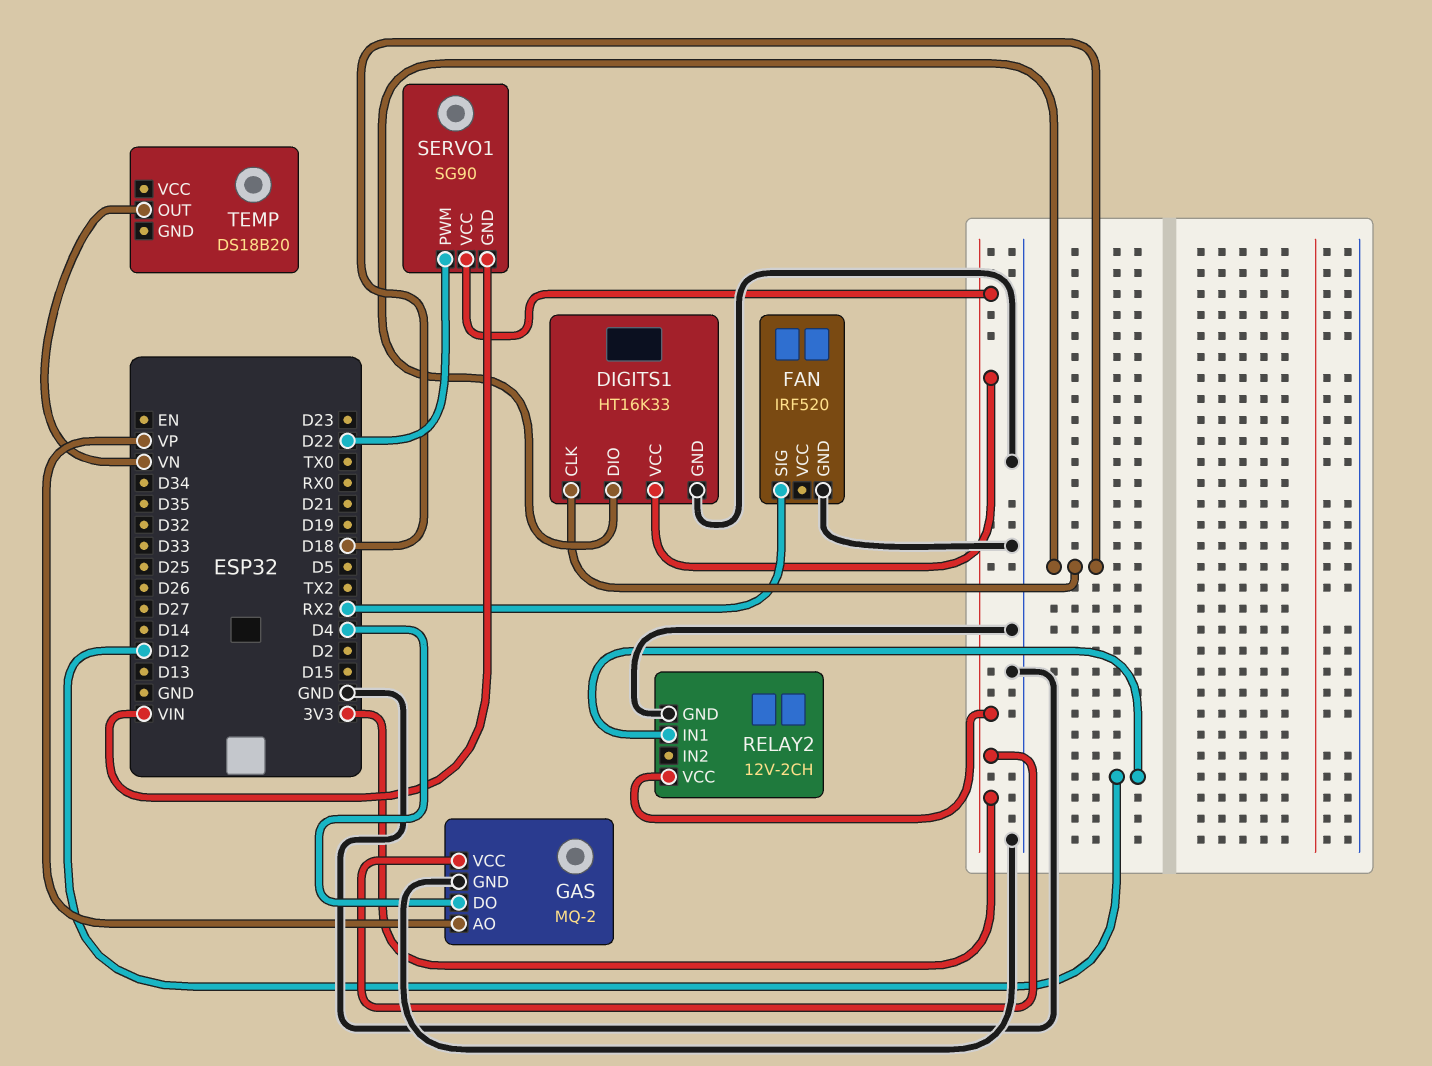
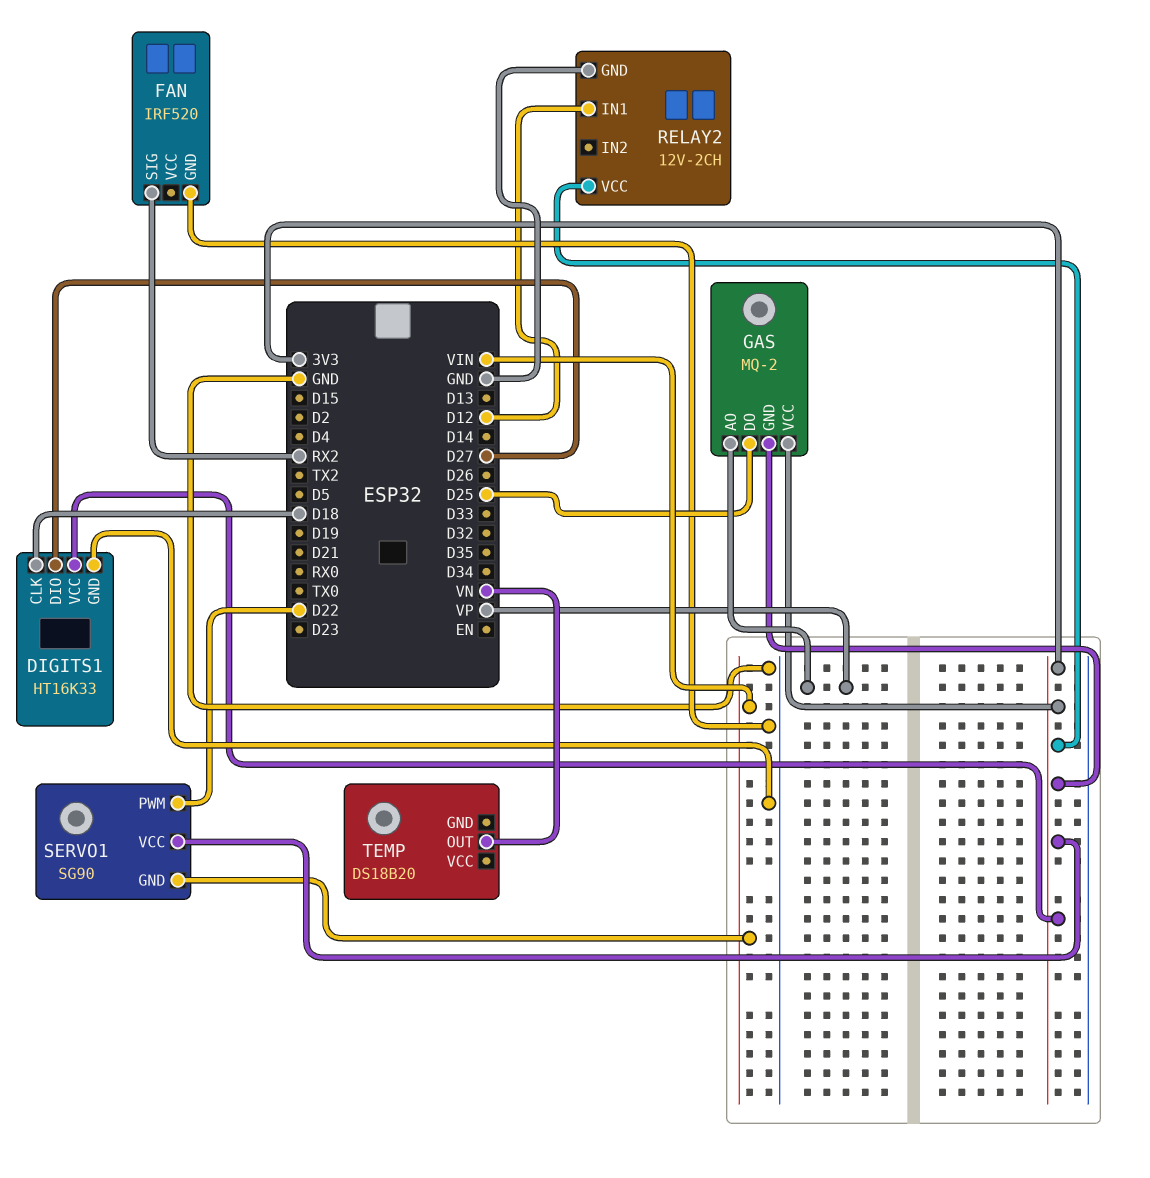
DIGITS1 pin DIO: D18 -> D27
GAS pin DO: D4 -> D25
GAS pin GND: GND -> 3V3

